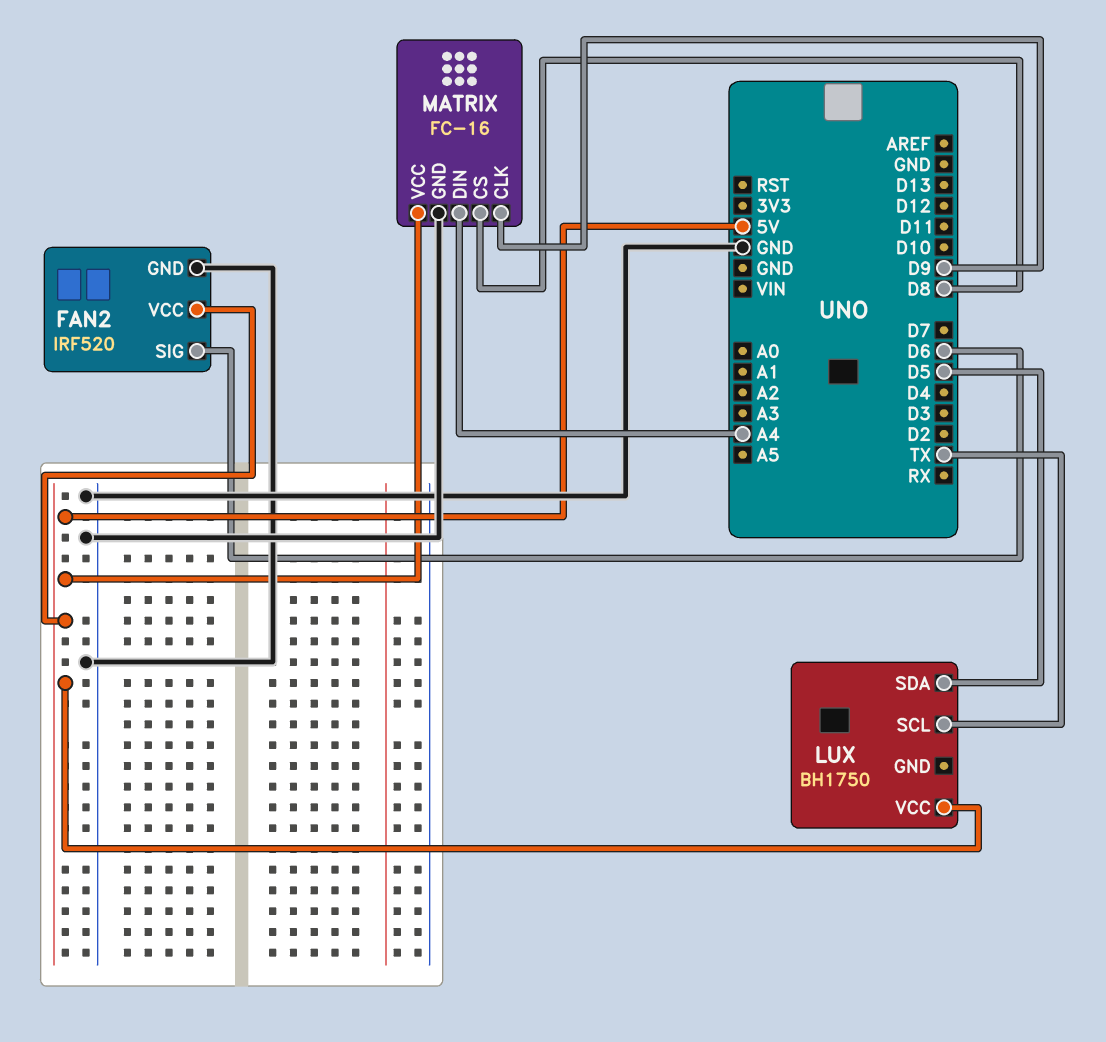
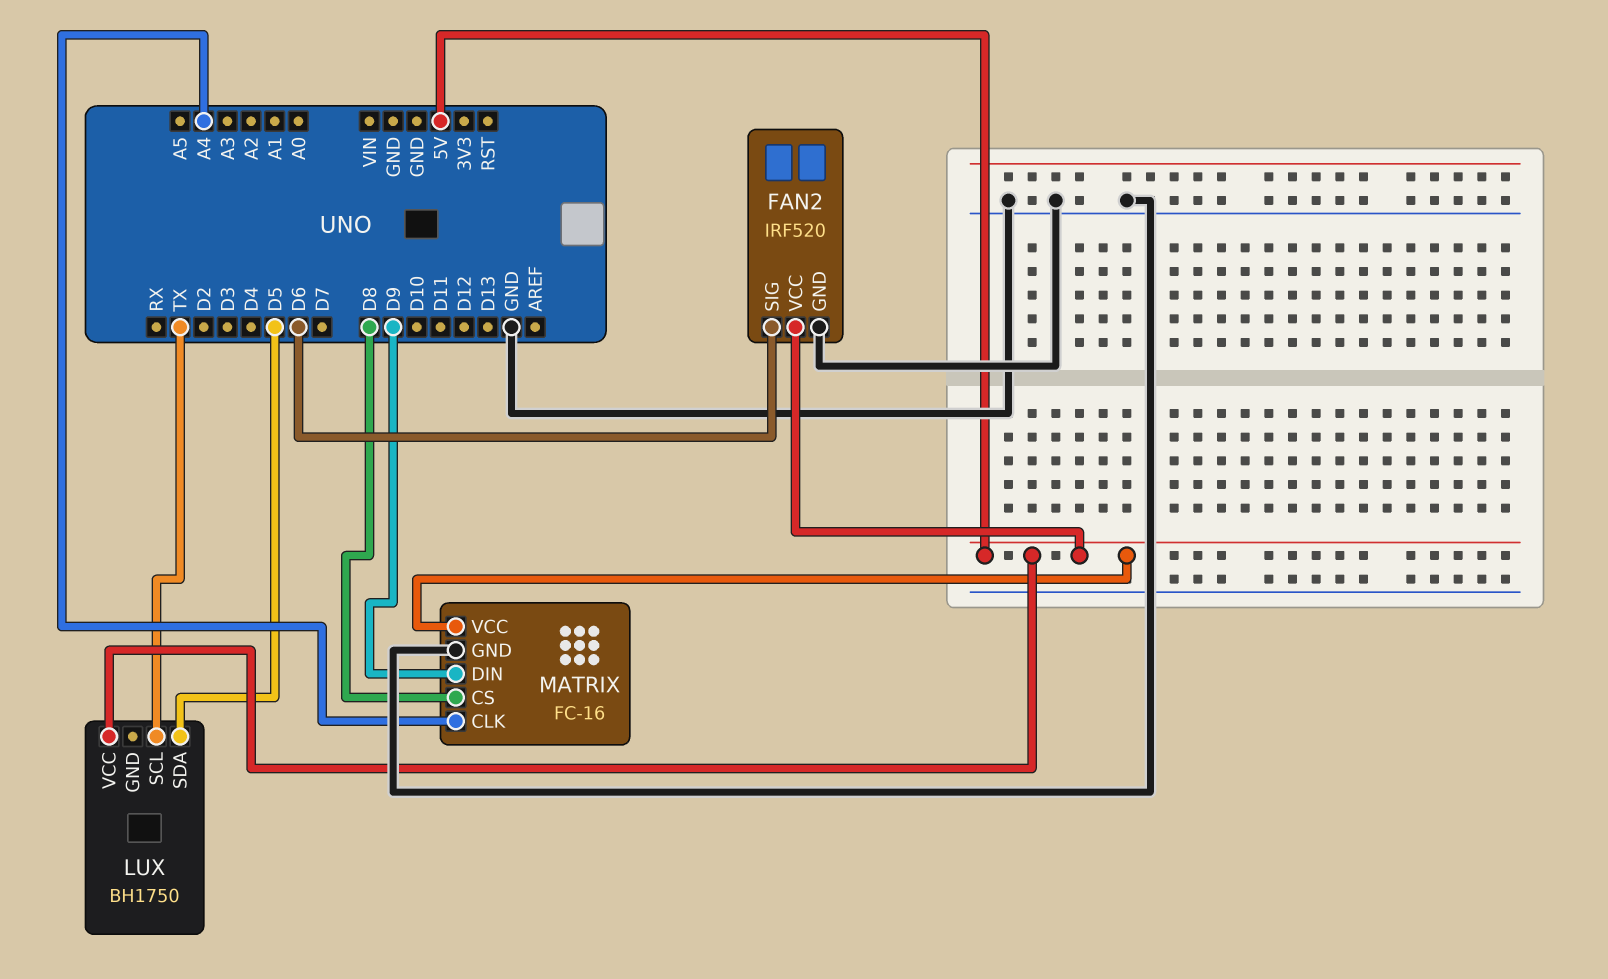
MATRIX pin CLK: D9 -> A4
MATRIX pin DIN: A4 -> D9

